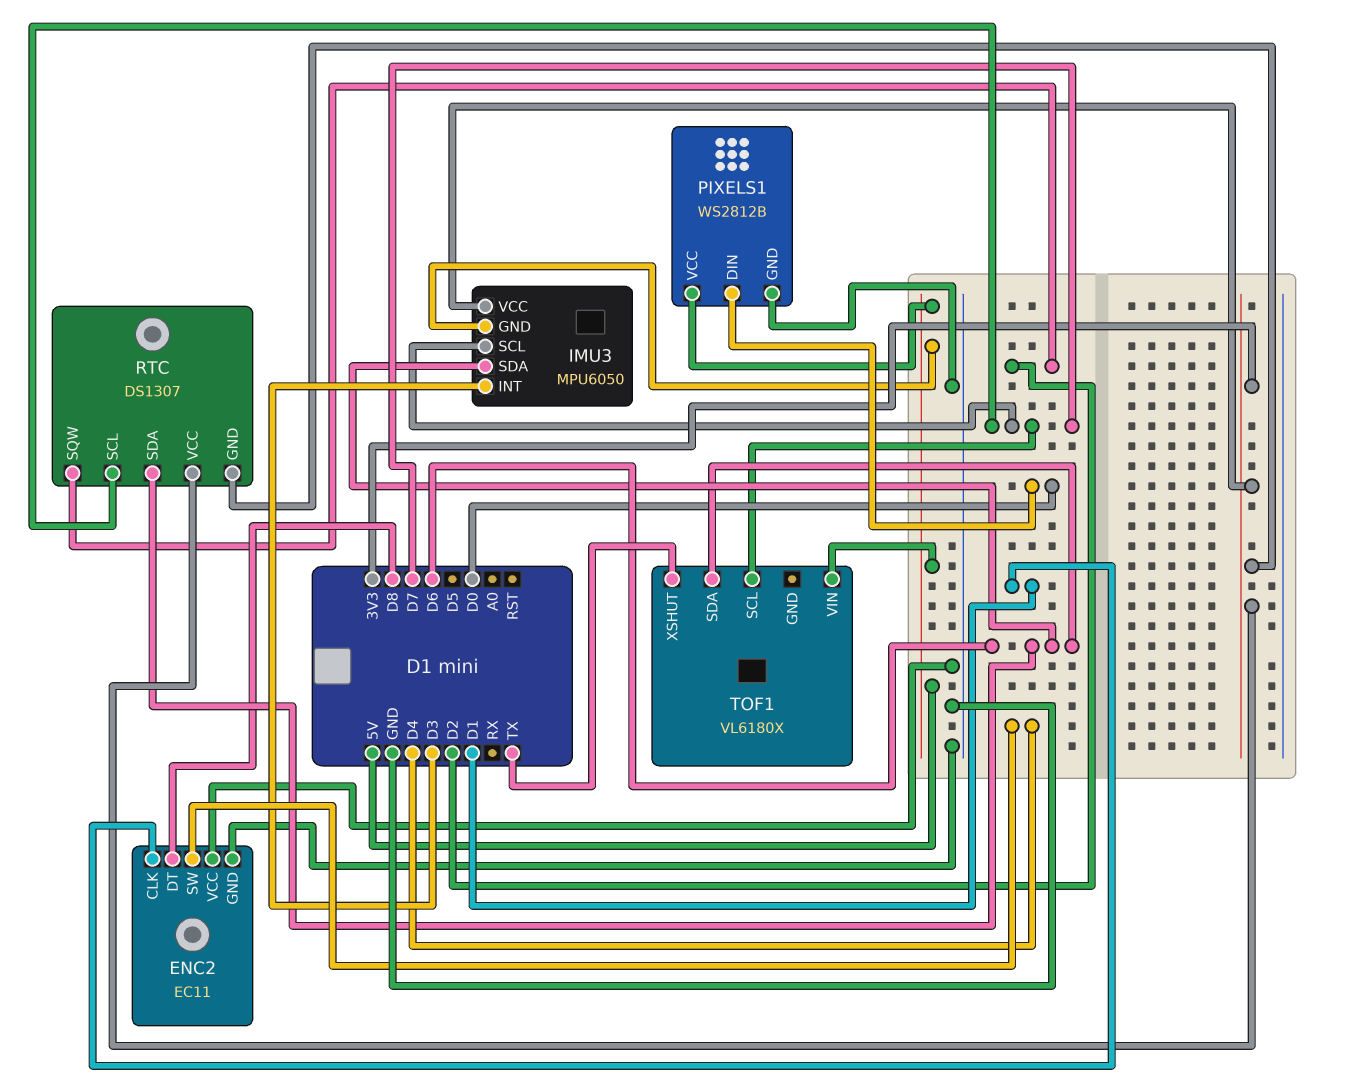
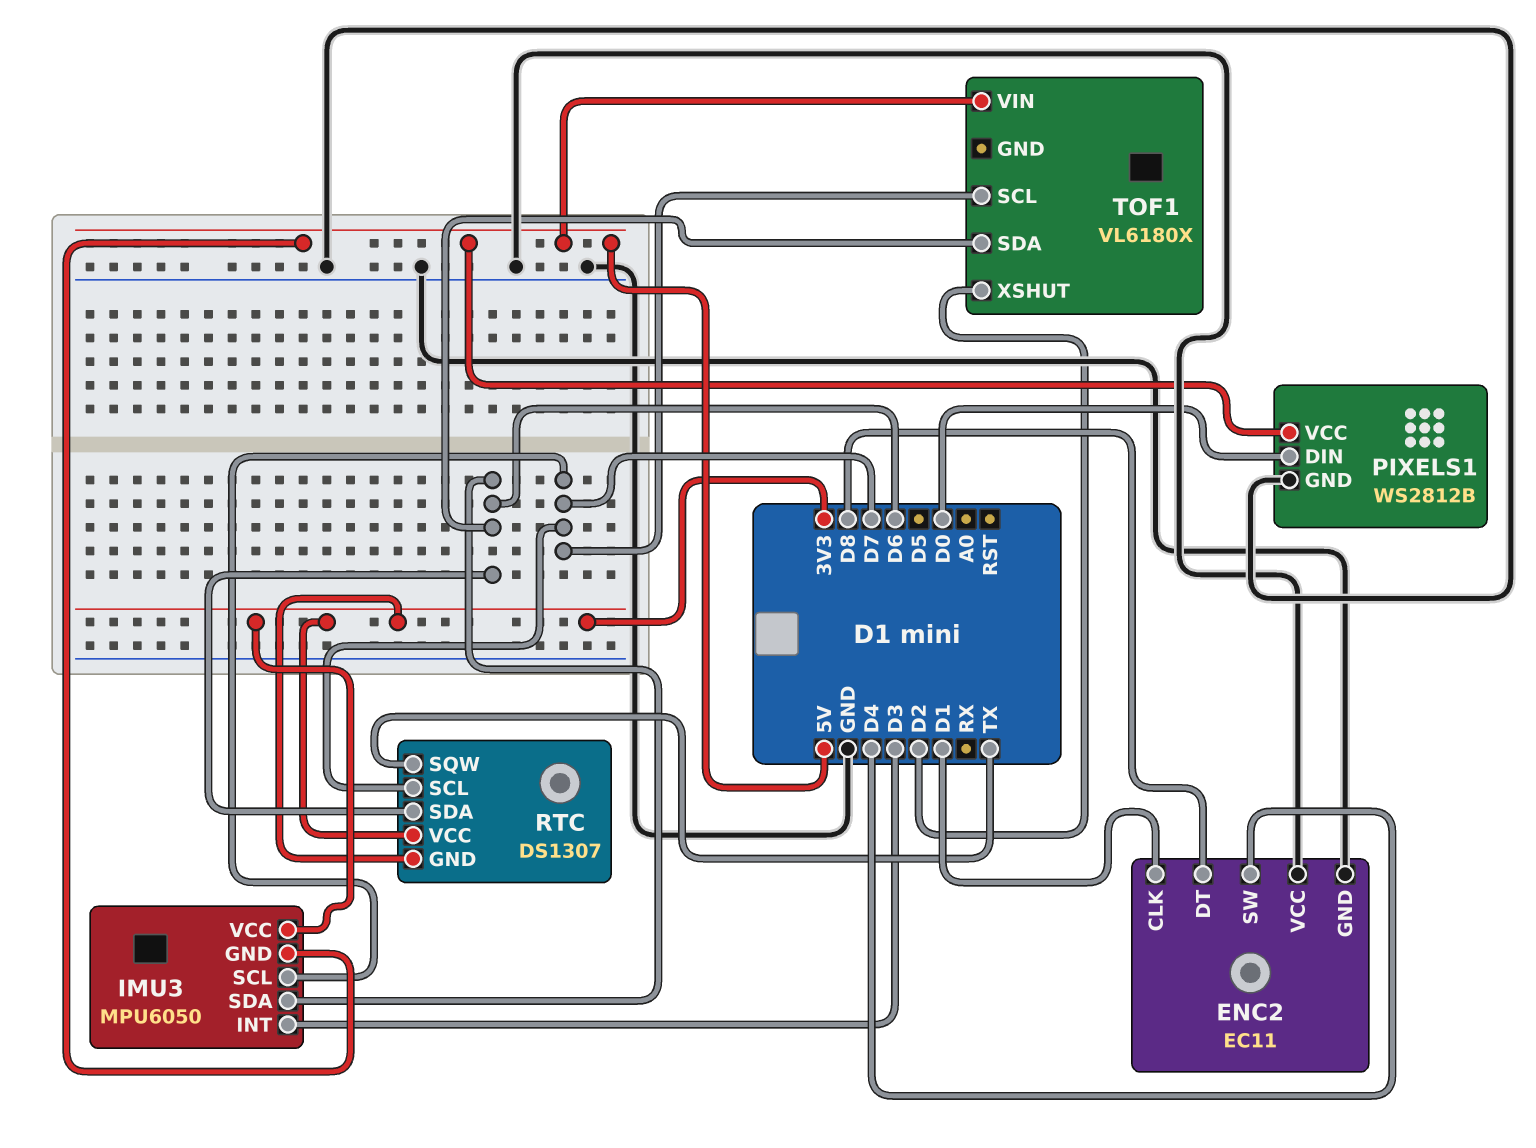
RTC pin SQW: D2 -> TX
TOF1 pin XSHUT: TX -> D2

